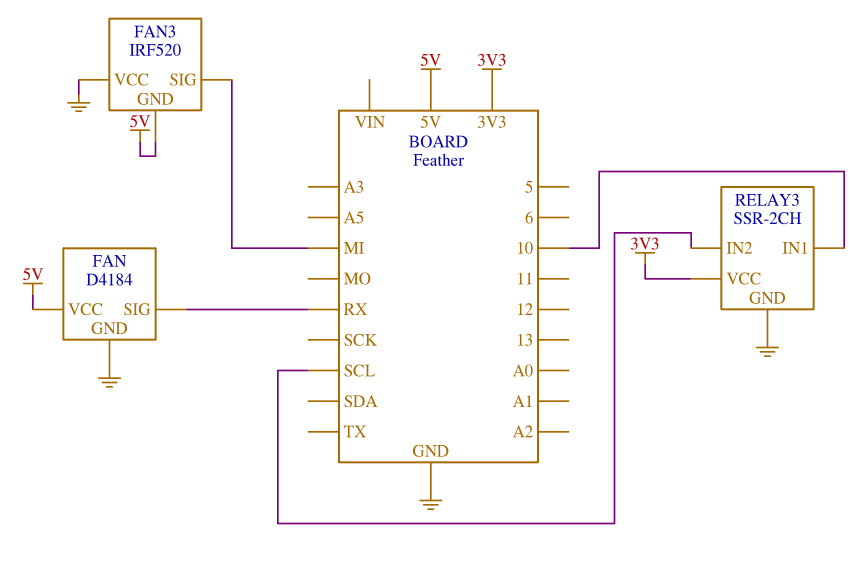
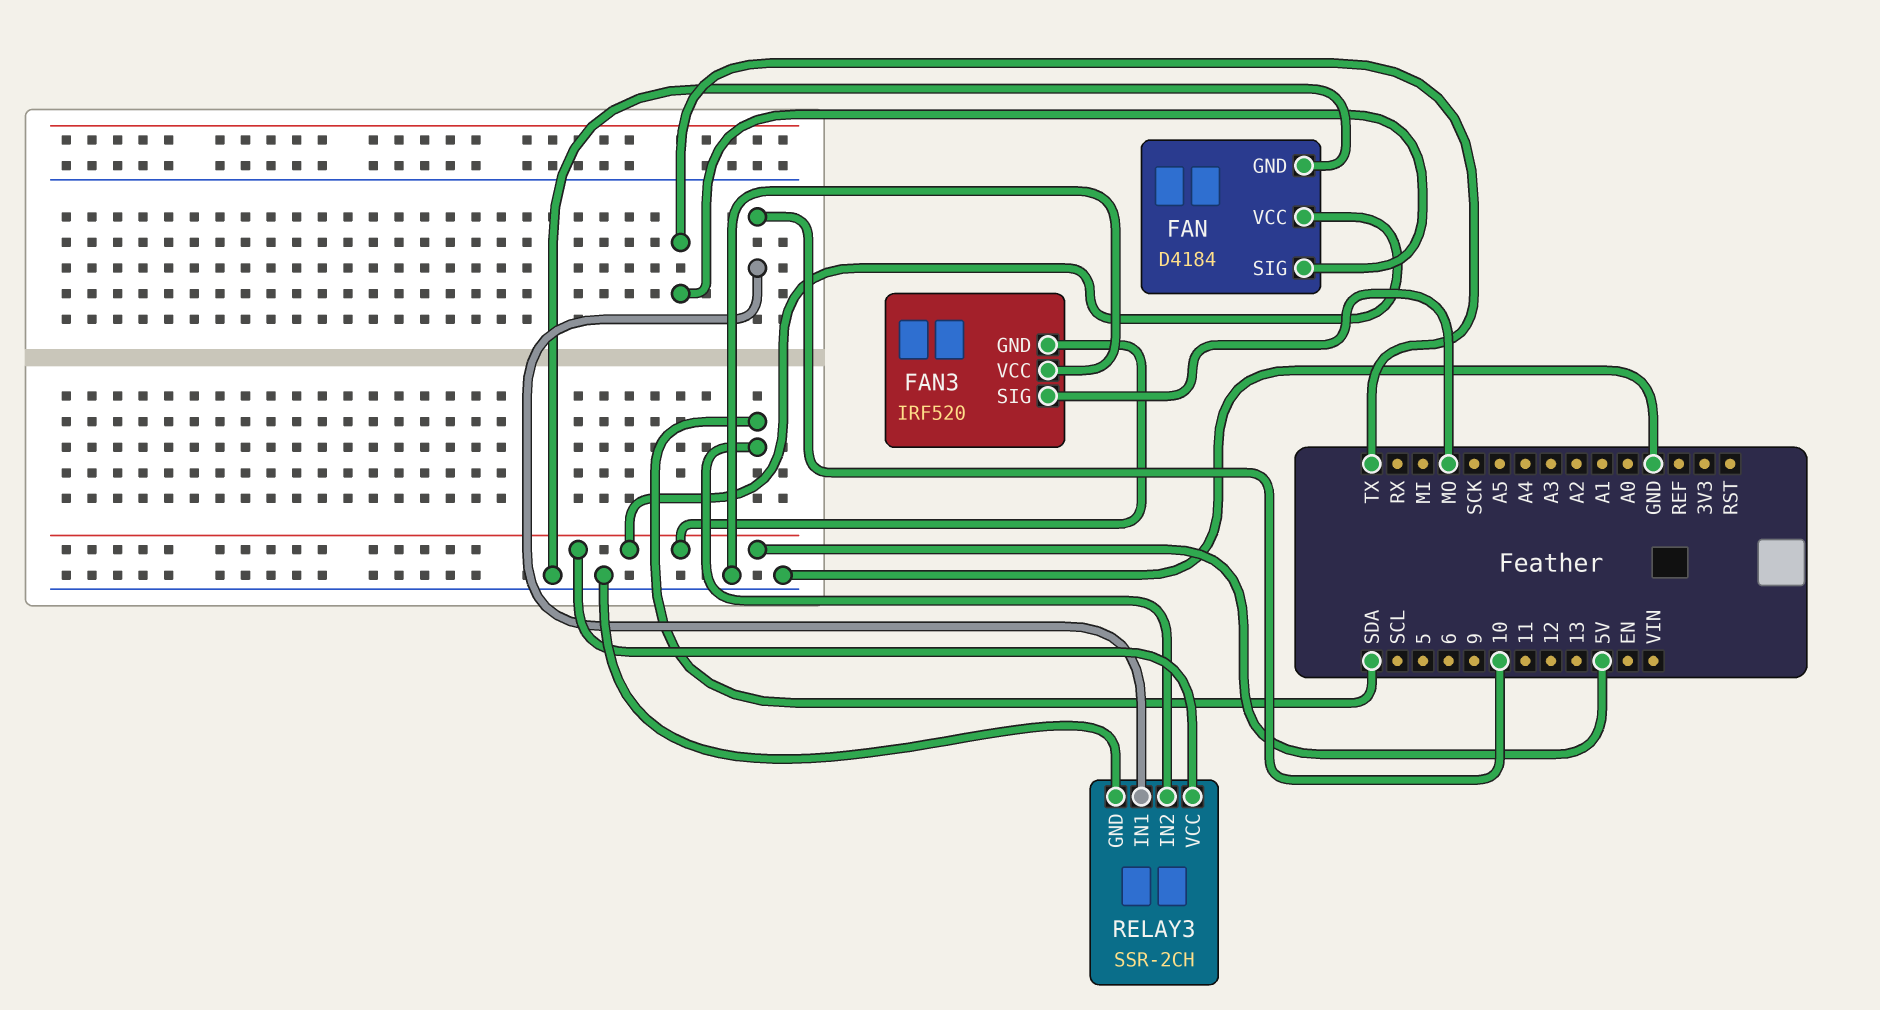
FAN pin SIG: RX -> TX
FAN3 pin SIG: MI -> MO
RELAY3 pin IN2: SCL -> SDA
RELAY3 pin VCC: 3V3 -> 5V

